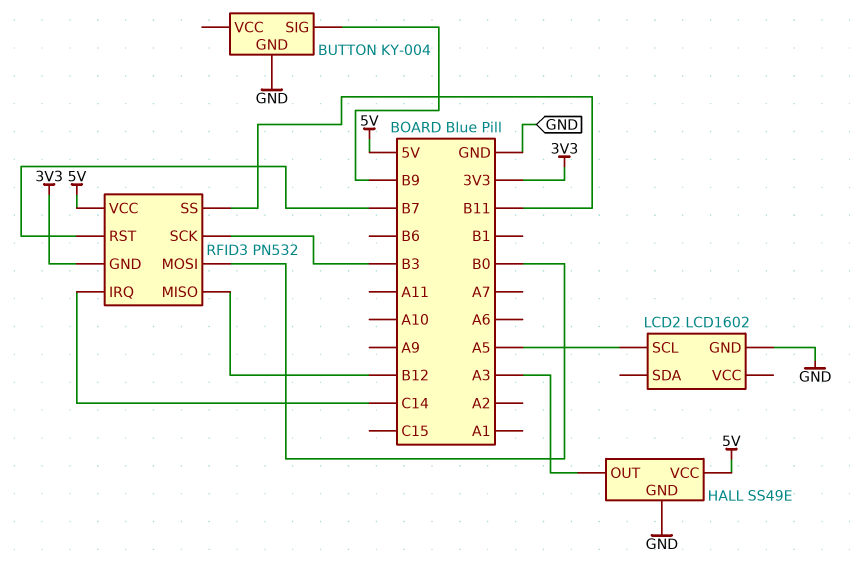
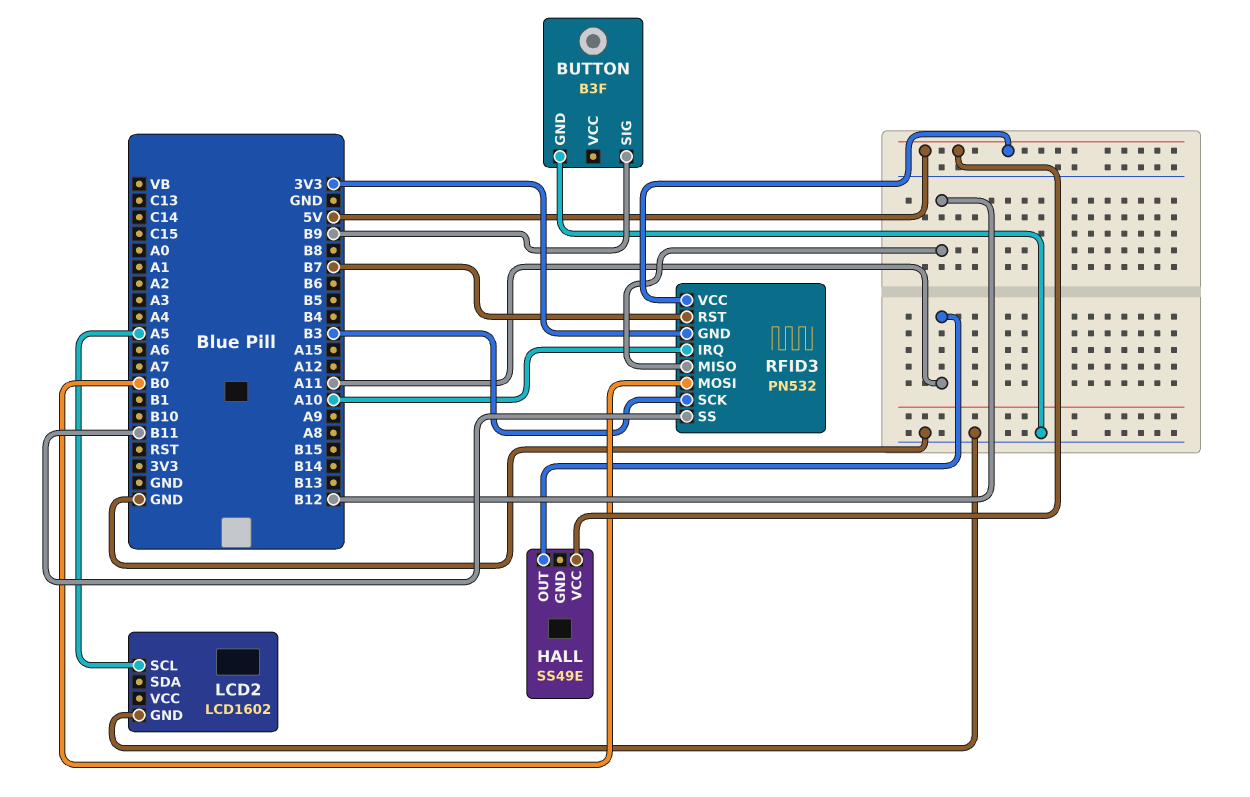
BUTTON: KY-004 -> B3F
HALL pin GND: GND -> none
HALL pin OUT: A3 -> A11
RFID3 pin IRQ: C14 -> A10

